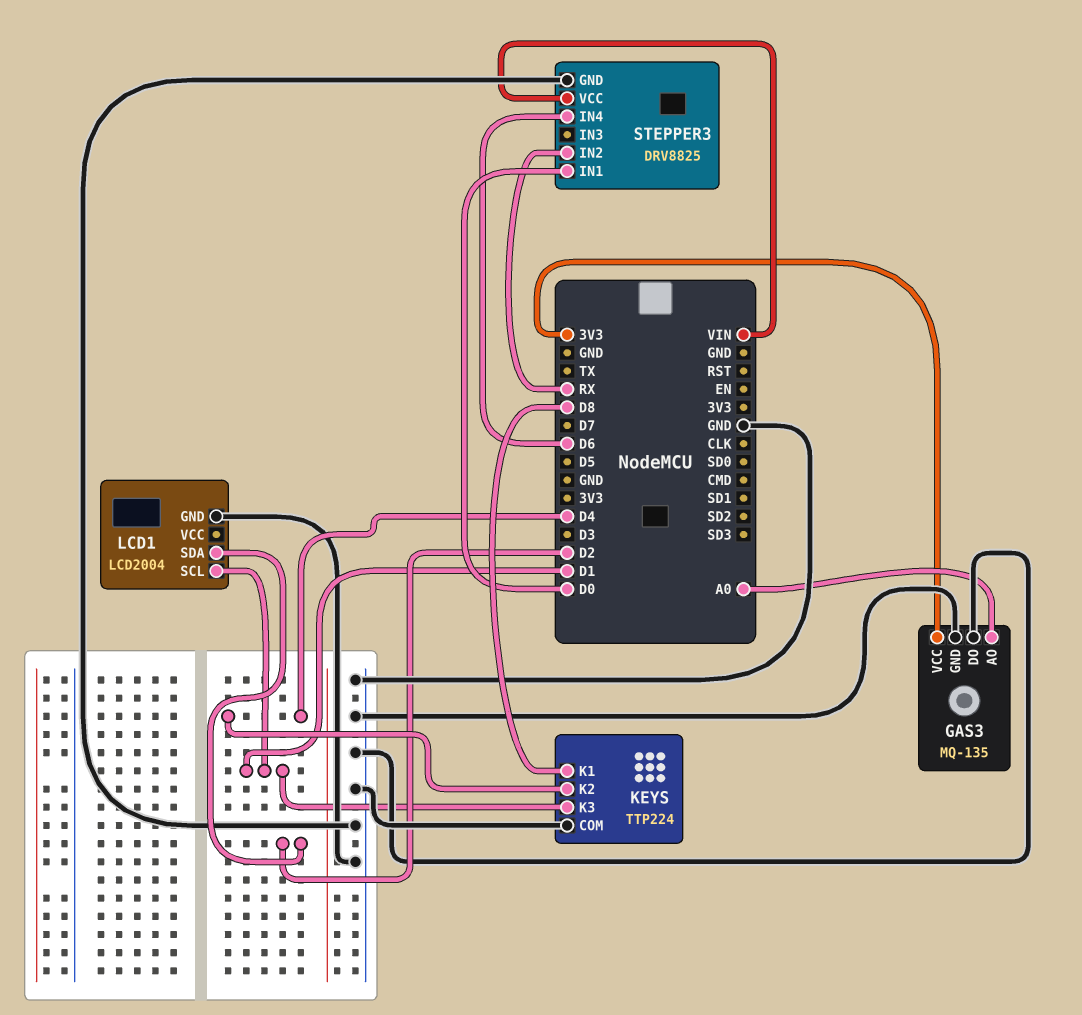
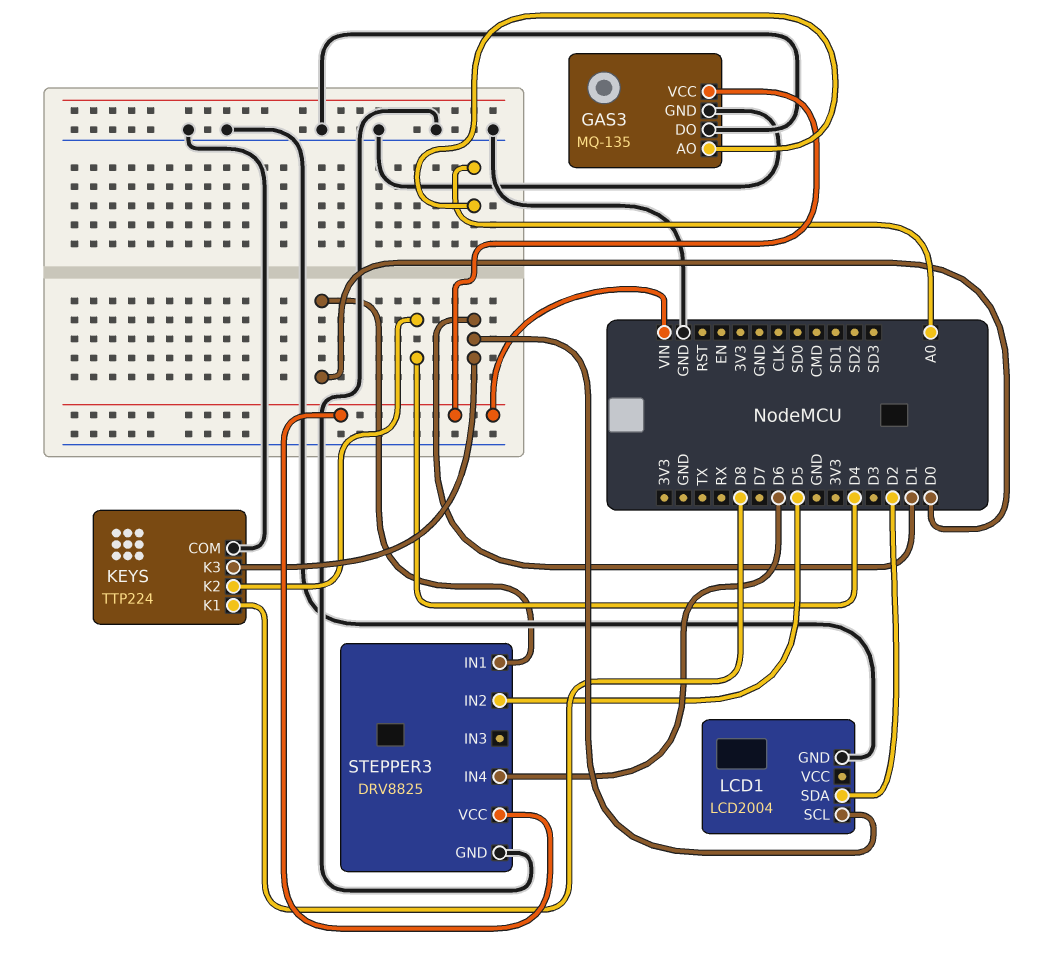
GAS3 pin VCC: 3V3 -> VIN
STEPPER3 pin IN2: RX -> D5

